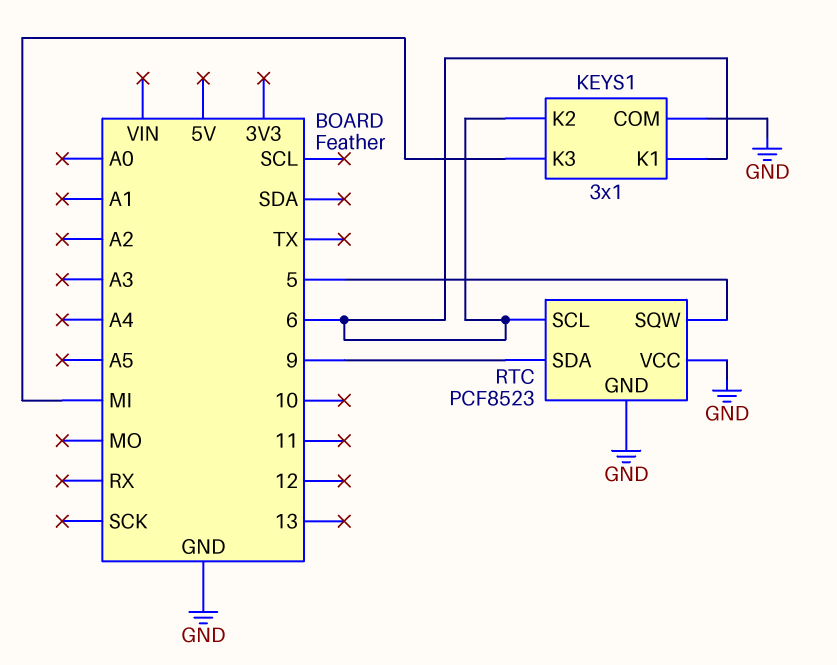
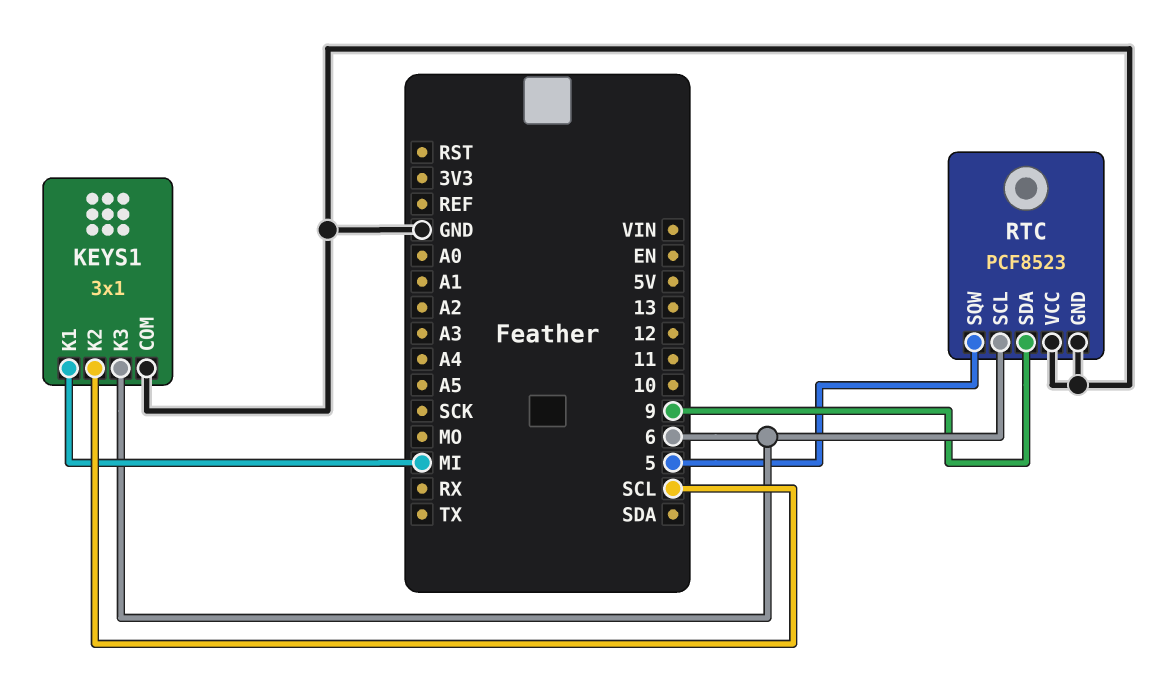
KEYS1 pin K1: 6 -> MI
KEYS1 pin K2: 6 -> SCL
KEYS1 pin K3: MI -> 6

